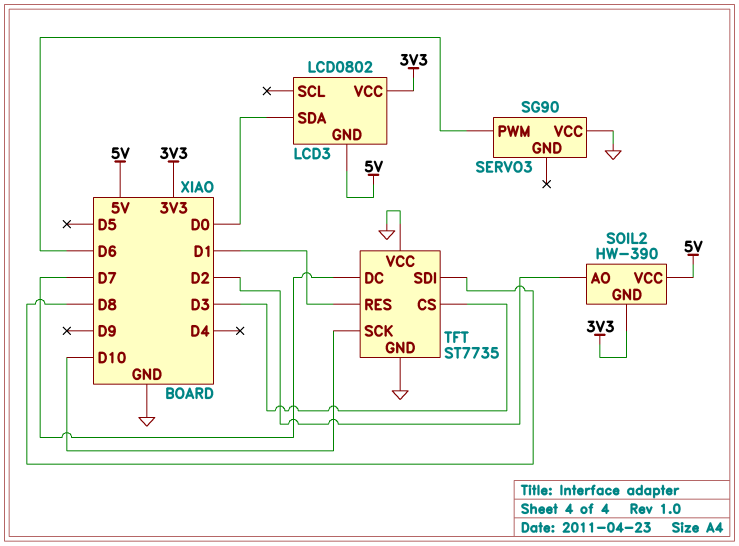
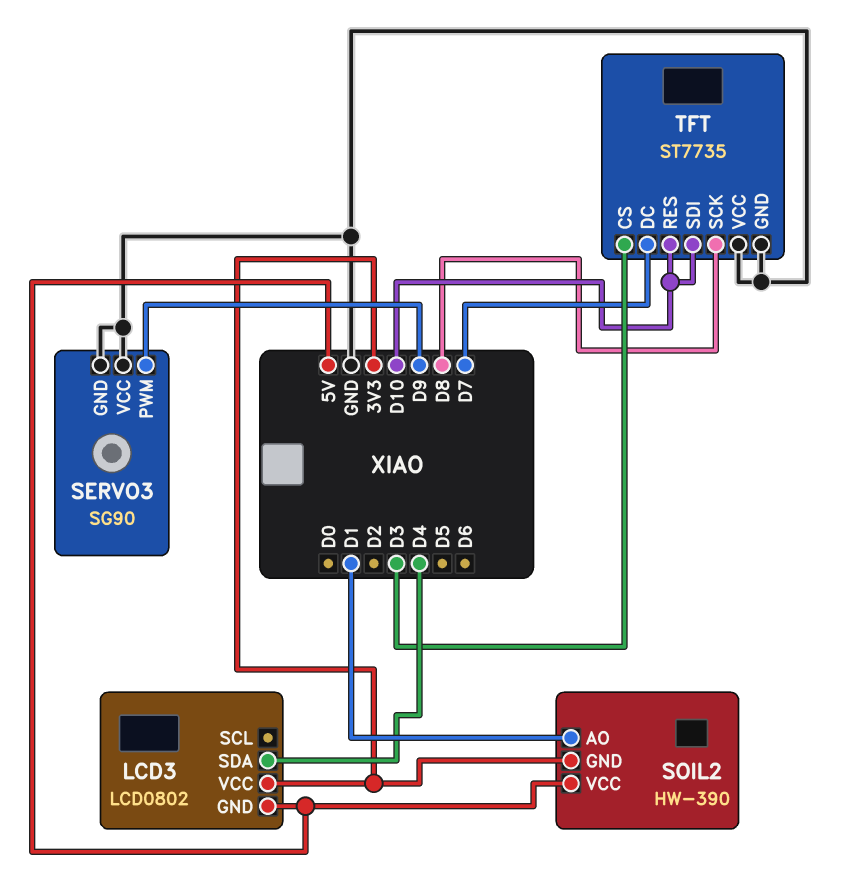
LCD3 pin SDA: D0 -> D4
SERVO3 pin GND: none -> GND
SERVO3 pin PWM: D6 -> D9
SOIL2 pin AO: D2 -> D1
TFT pin RES: D1 -> D10
TFT pin SCK: D10 -> D8
TFT pin SDI: D8 -> D10

